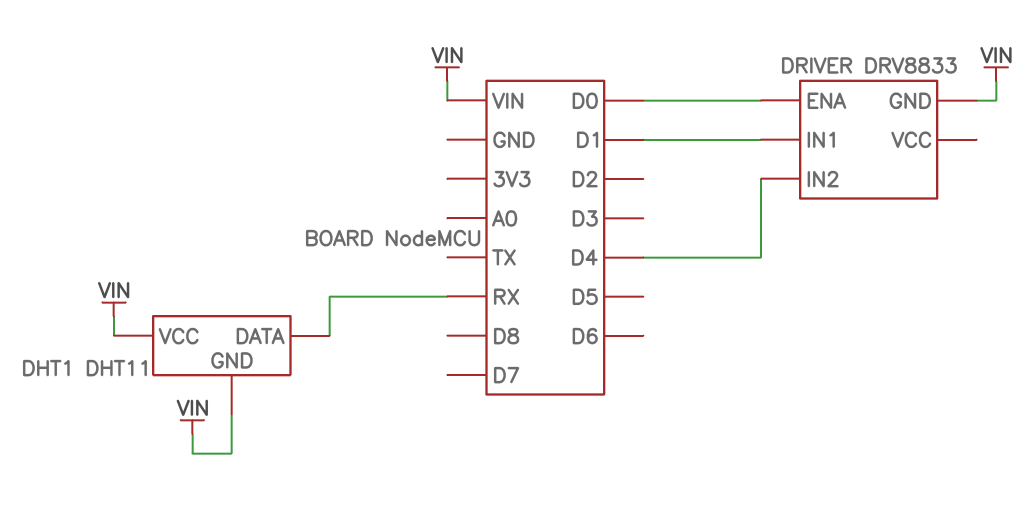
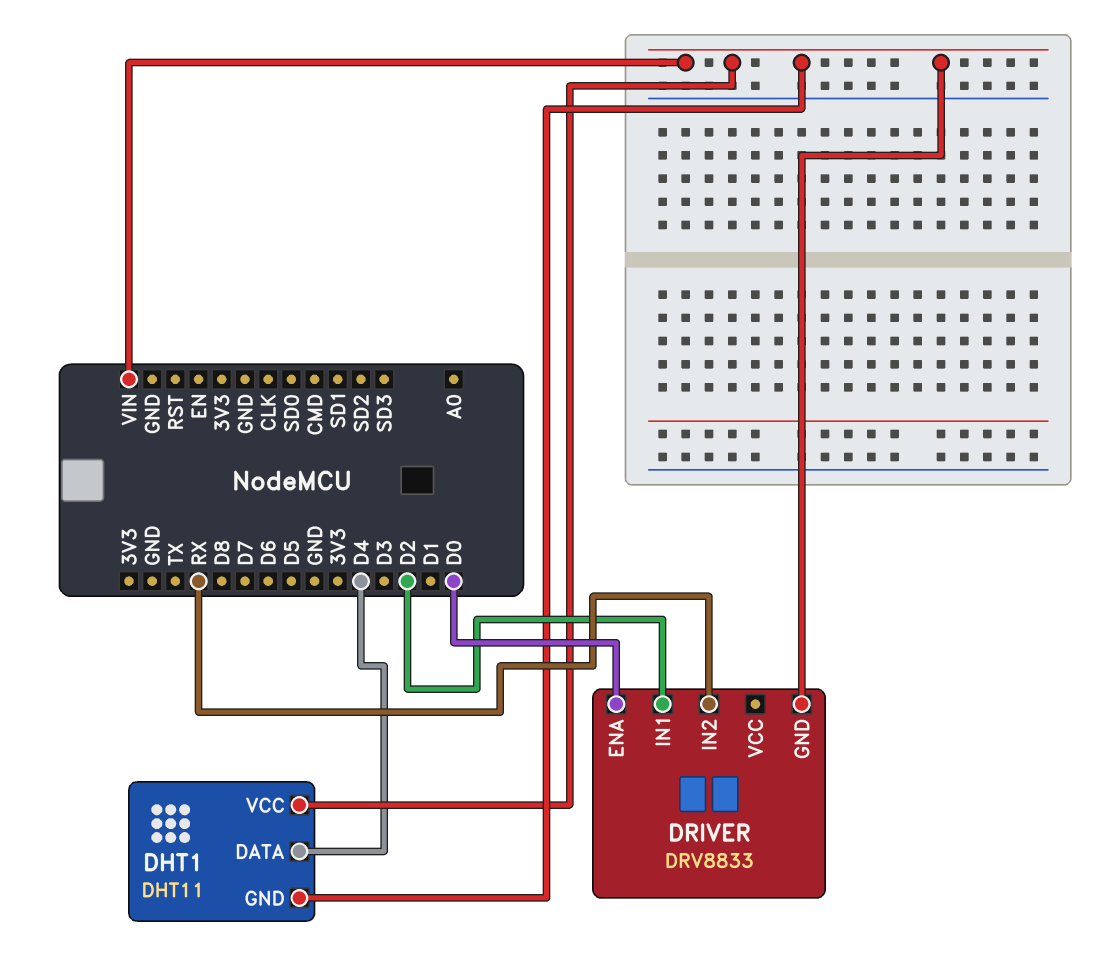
DHT1 pin DATA: RX -> D4
DRIVER pin IN1: D1 -> D2
DRIVER pin IN2: D4 -> RX

